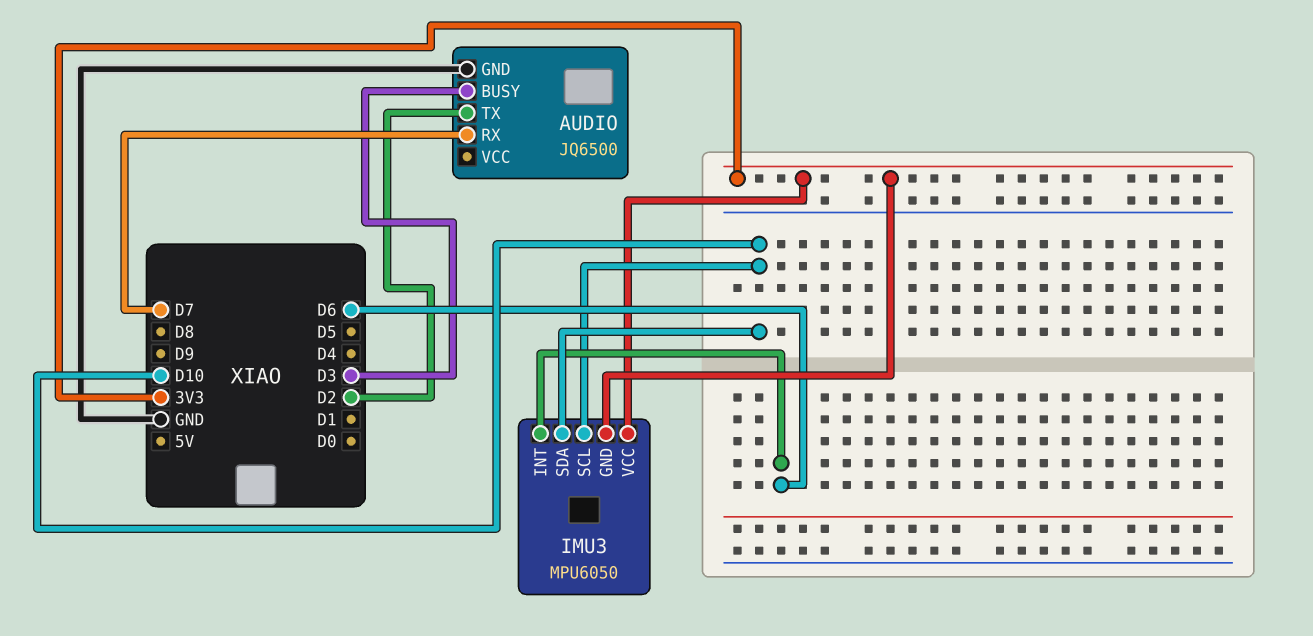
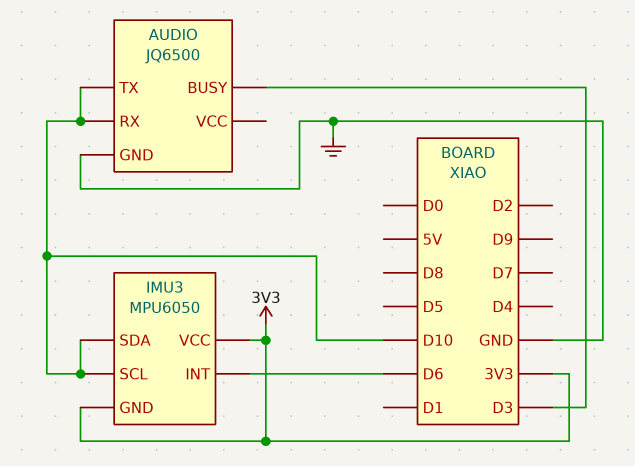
AUDIO pin RX: D7 -> D10
AUDIO pin TX: D2 -> D10

